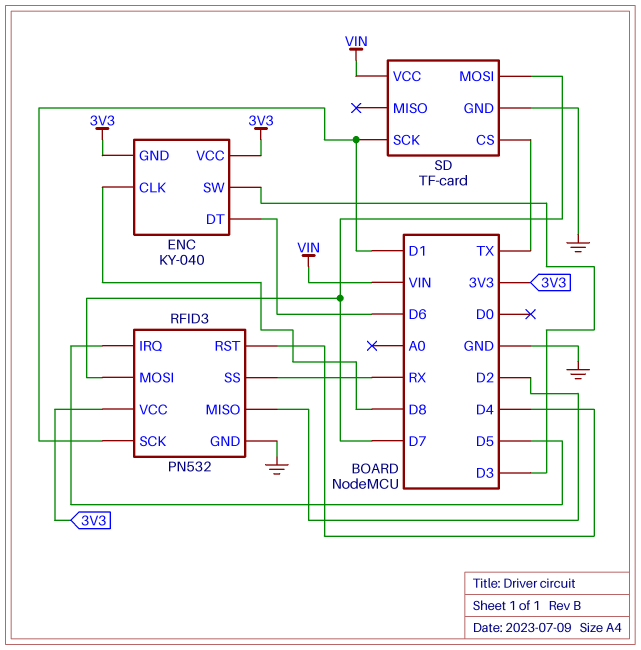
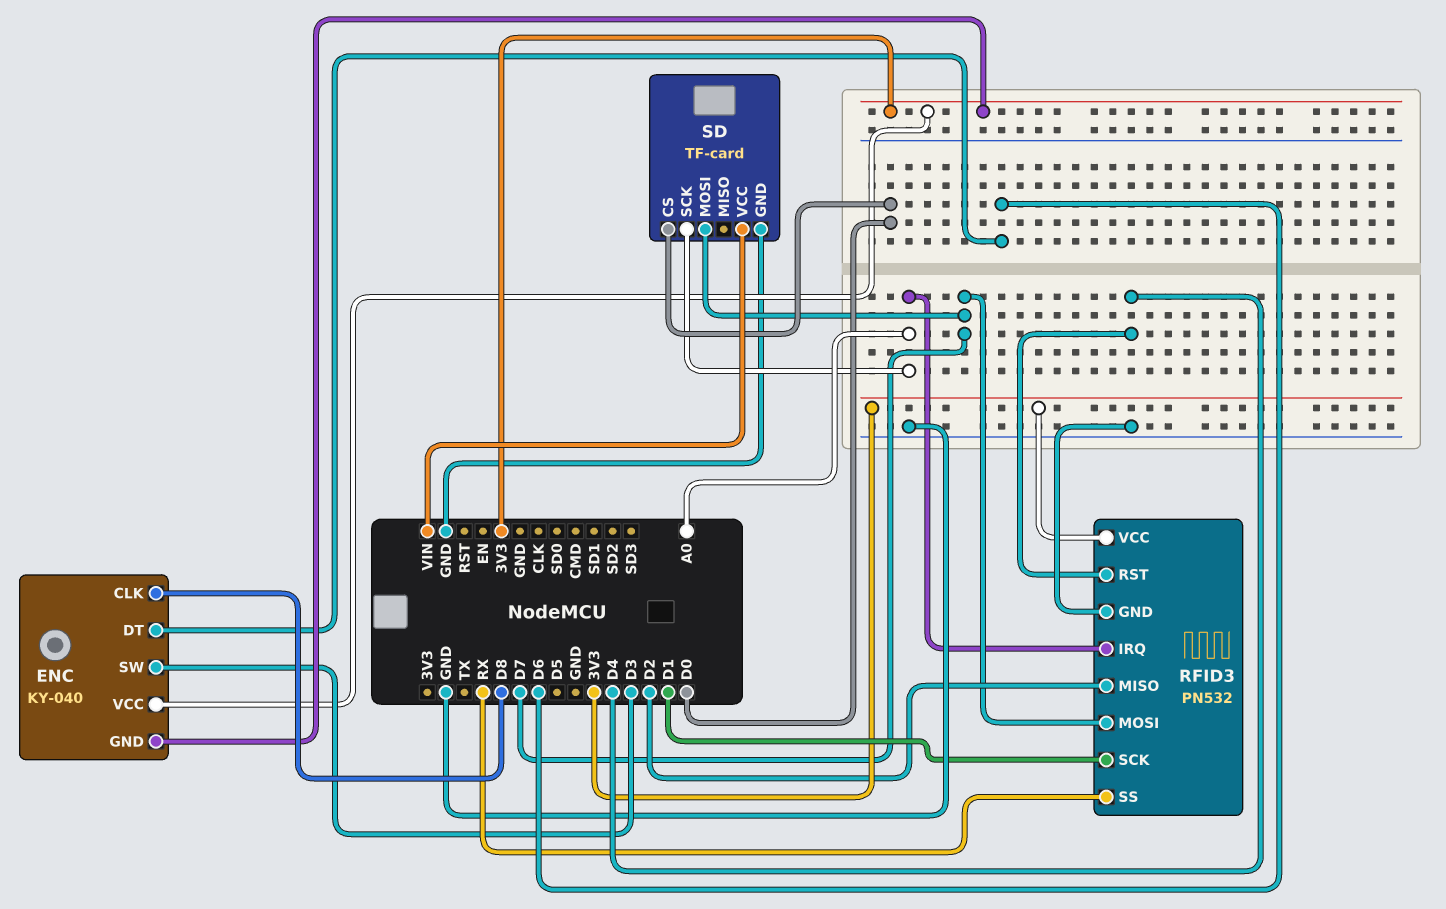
RFID3 pin IRQ: D5 -> A0
SD pin CS: TX -> D0
SD pin SCK: D1 -> A0

